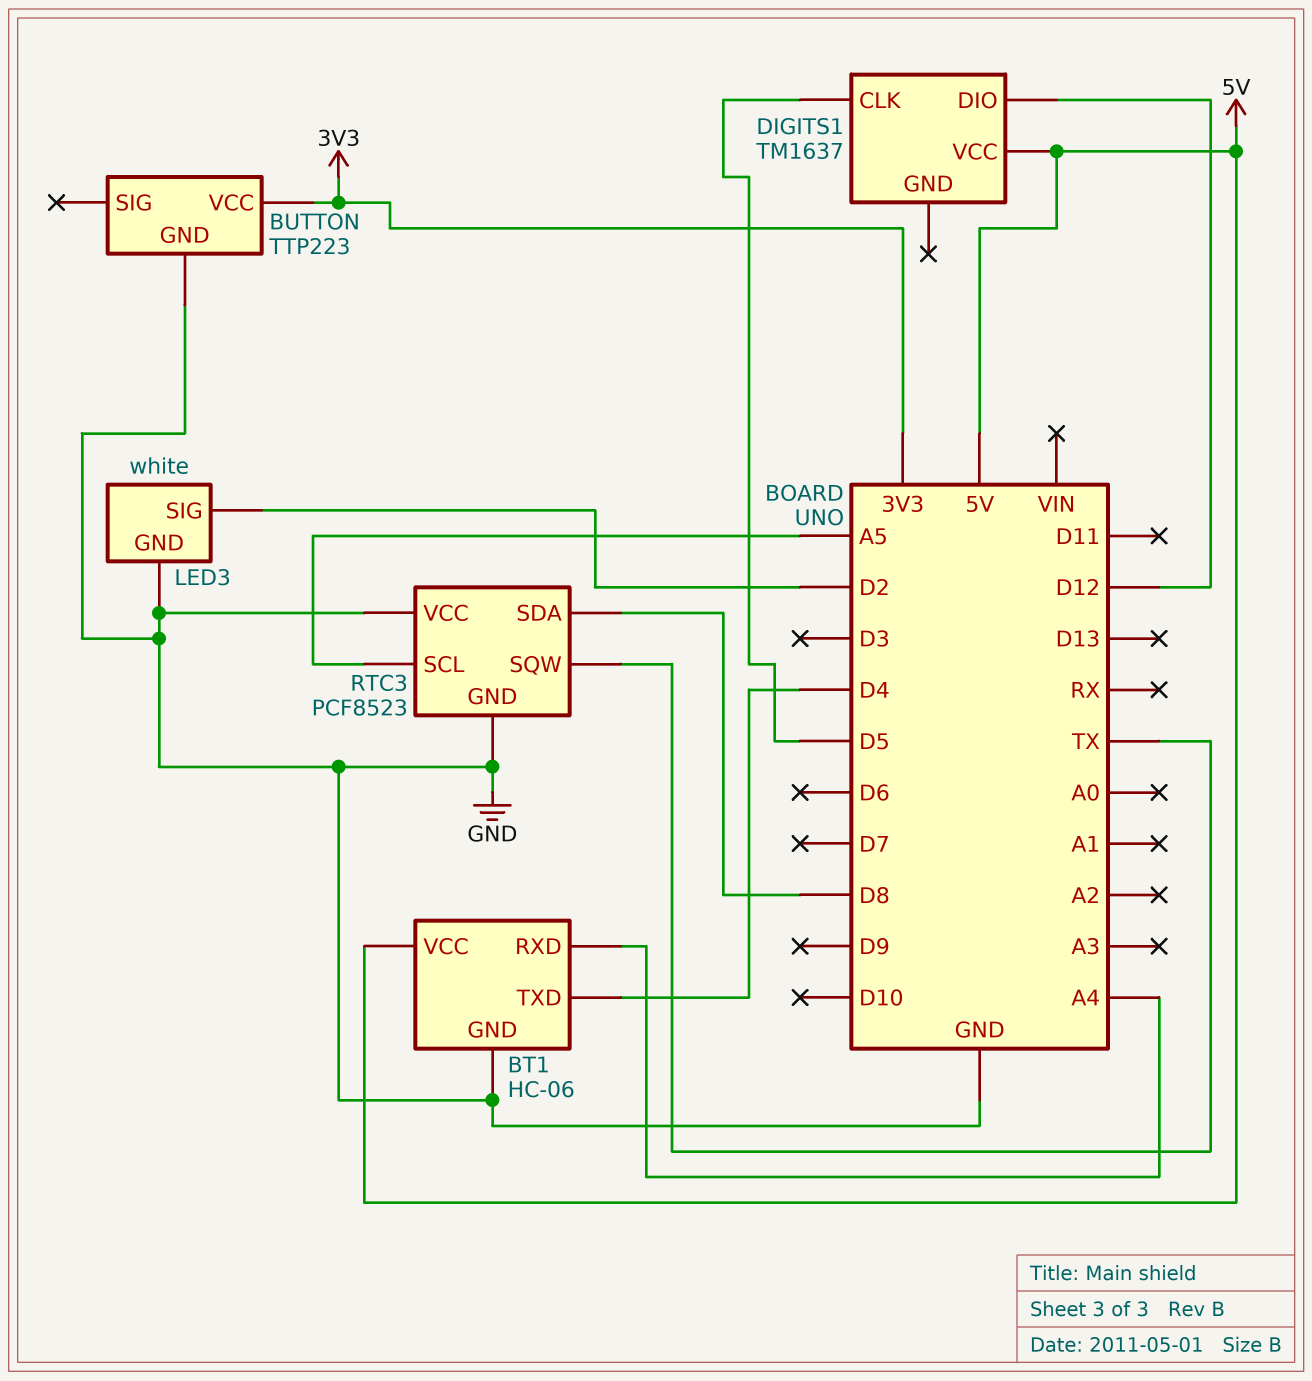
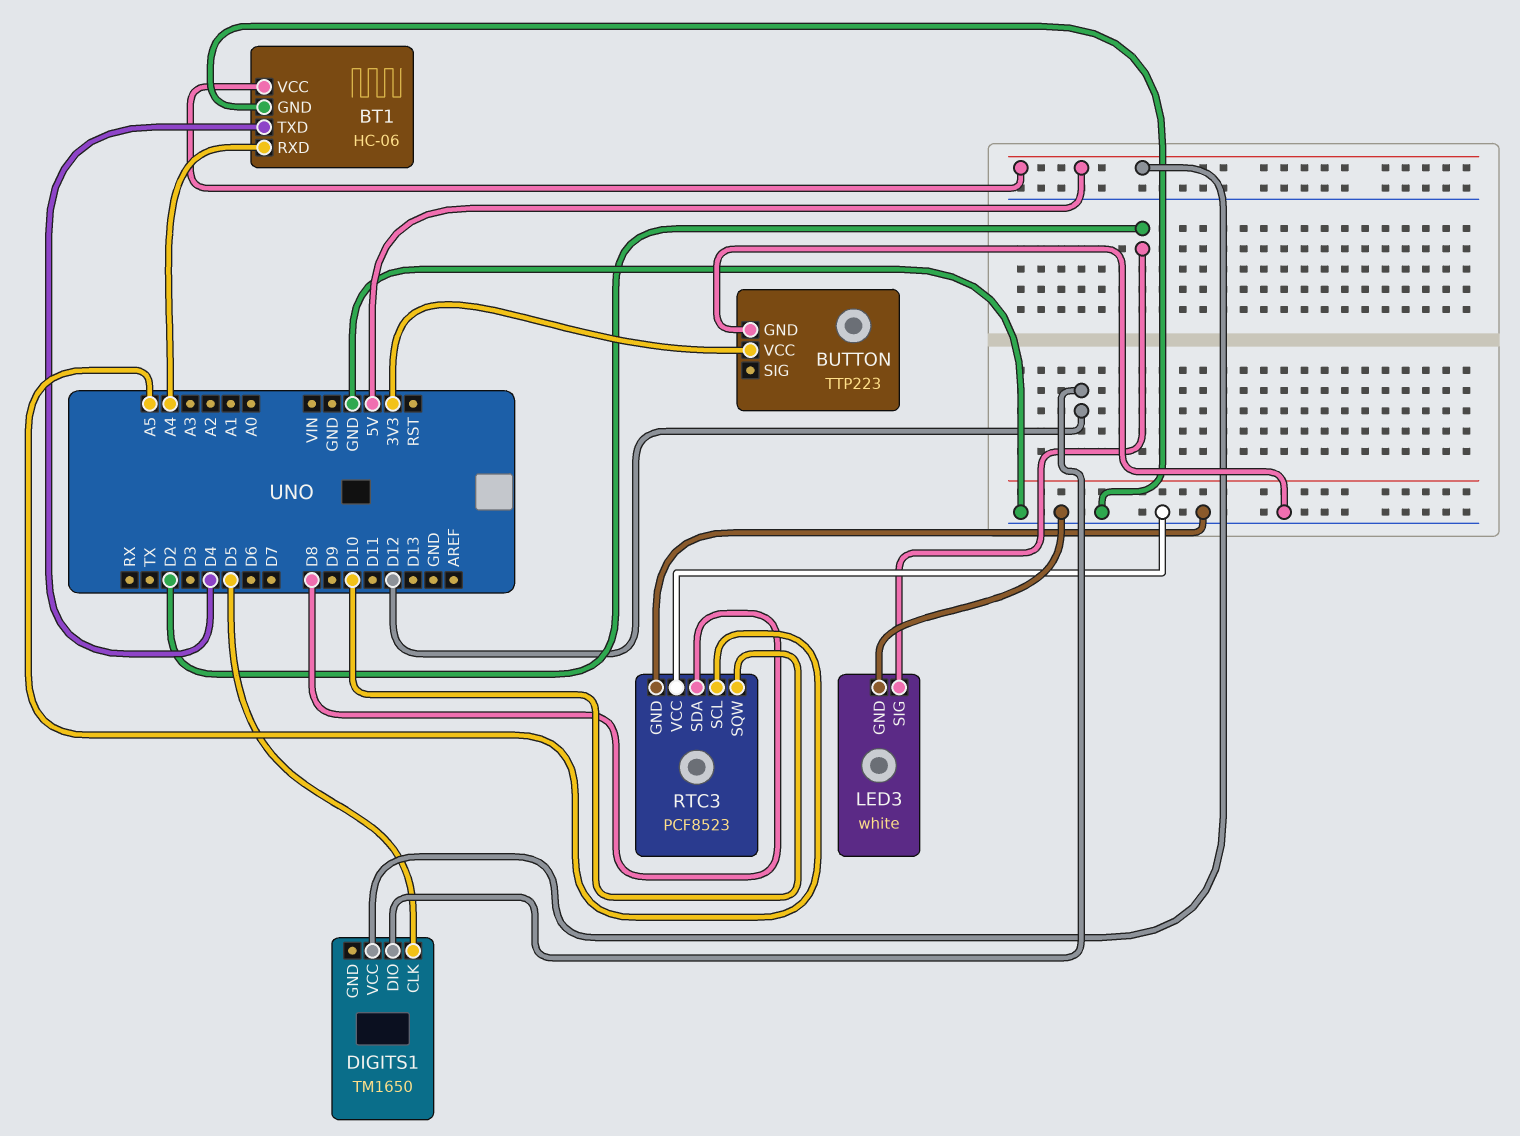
DIGITS1: TM1637 -> TM1650
RTC3 pin SQW: TX -> D10

